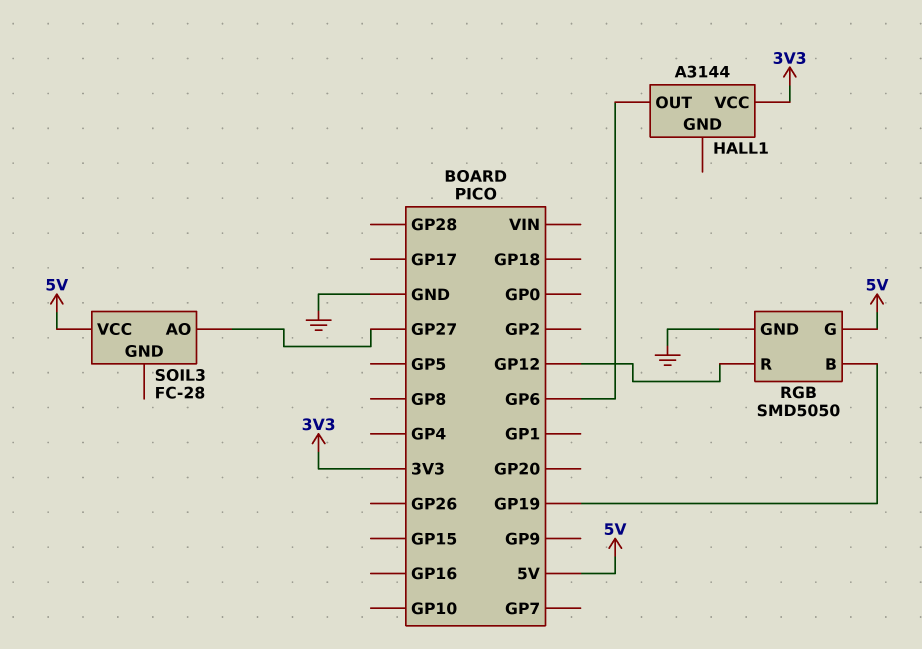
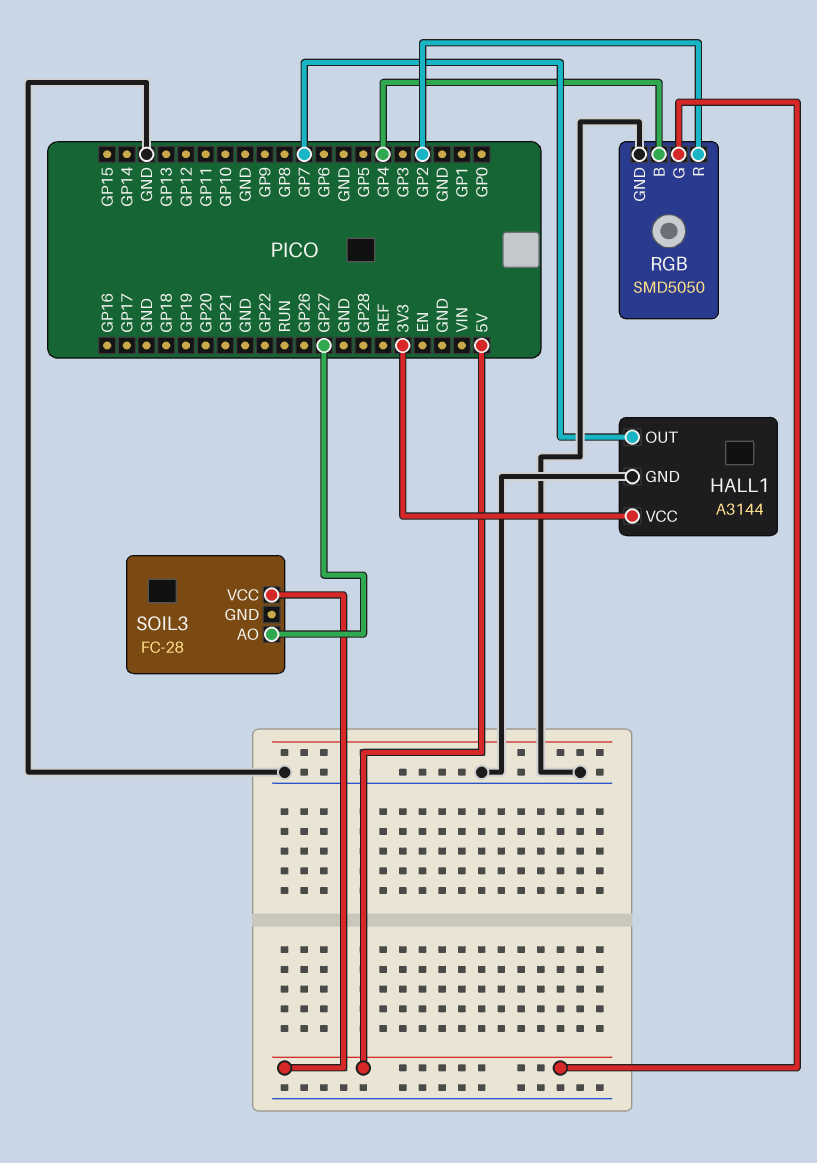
HALL1 pin GND: none -> GND
HALL1 pin OUT: GP6 -> GP7
RGB pin B: GP19 -> GP4
RGB pin R: GP12 -> GP2

